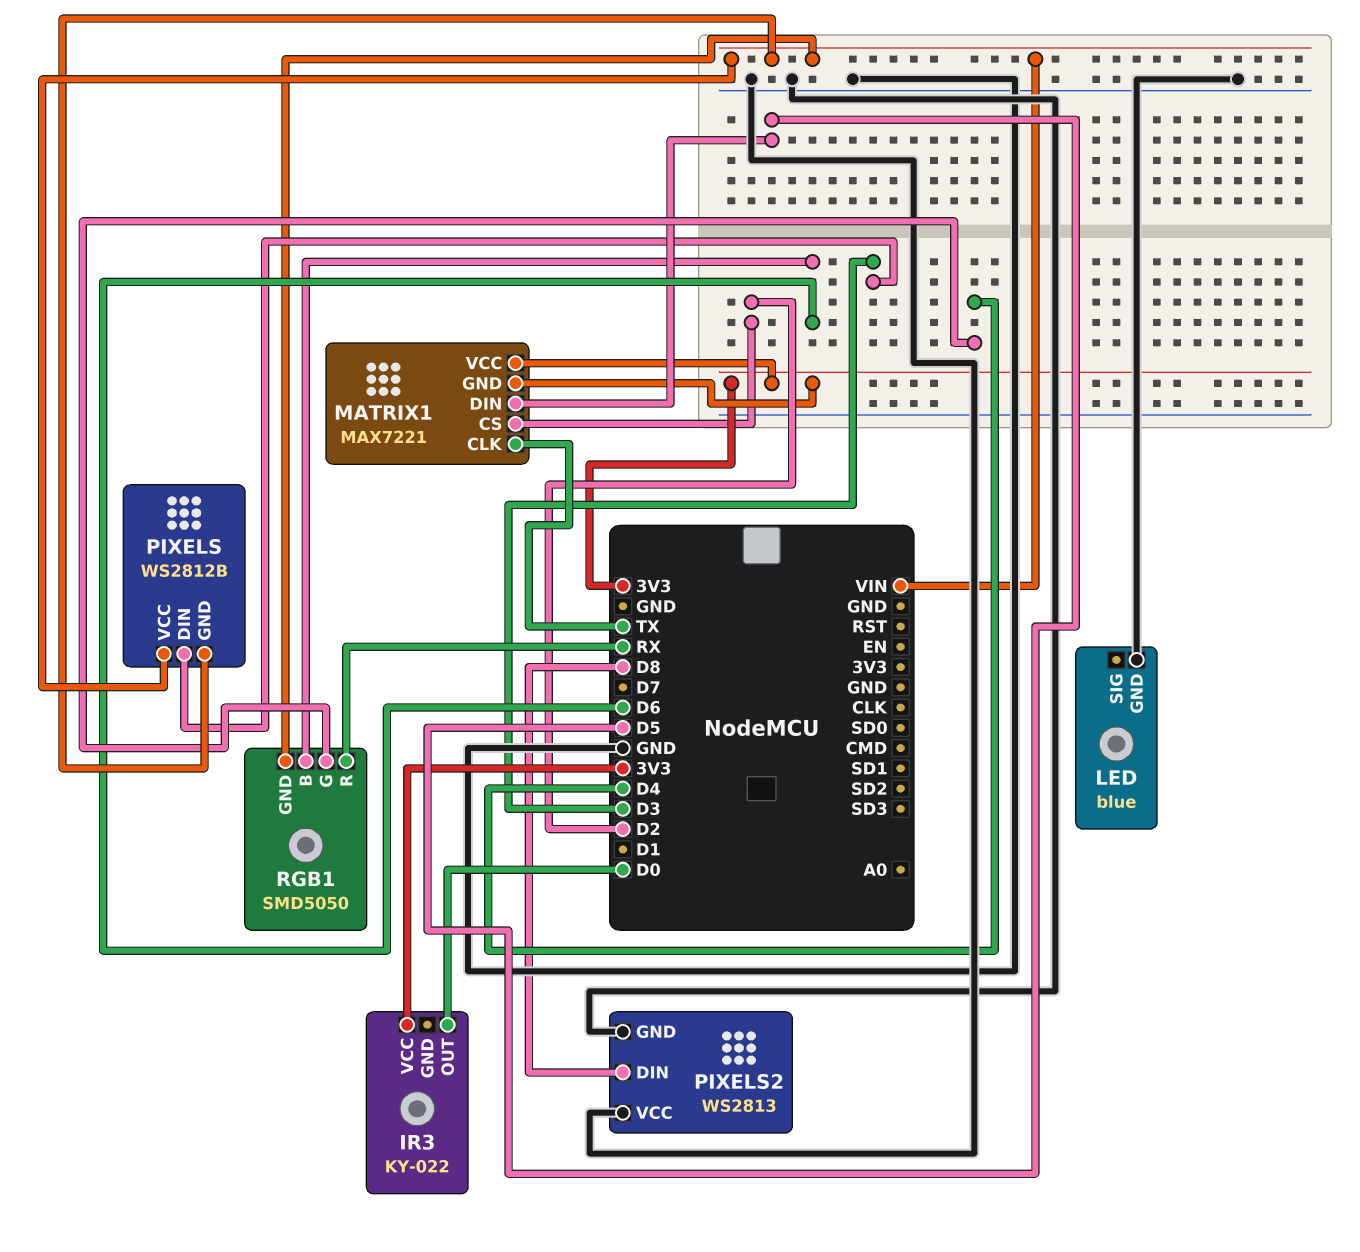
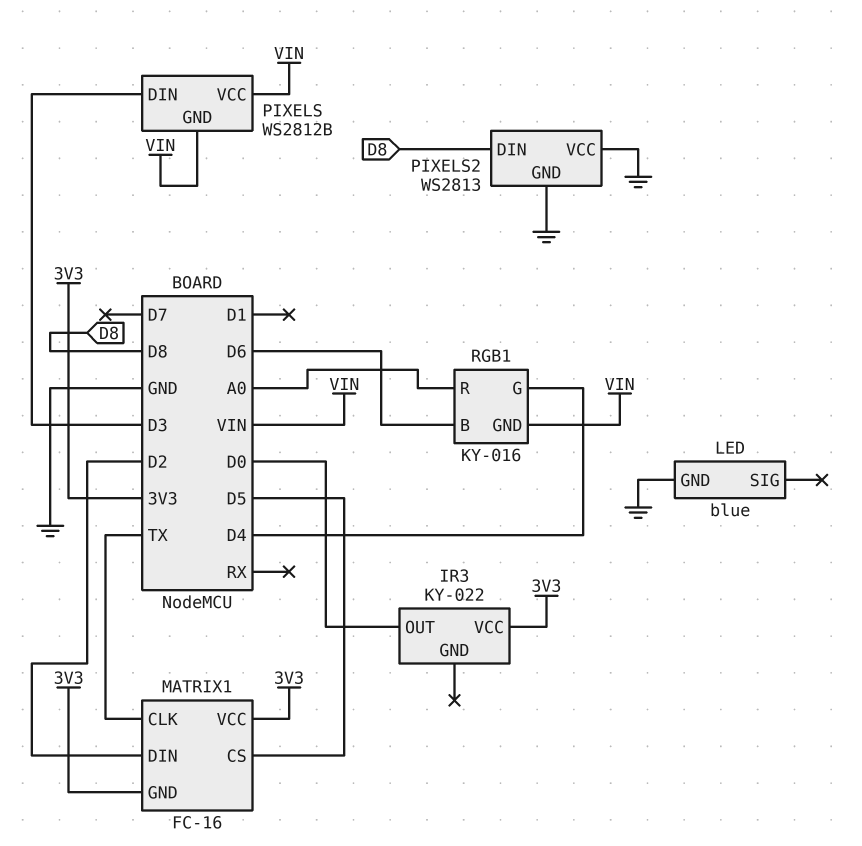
MATRIX1: MAX7221 -> FC-16
MATRIX1 pin CS: D2 -> D5
MATRIX1 pin DIN: D5 -> D2
RGB1: SMD5050 -> KY-016
RGB1 pin R: RX -> A0

